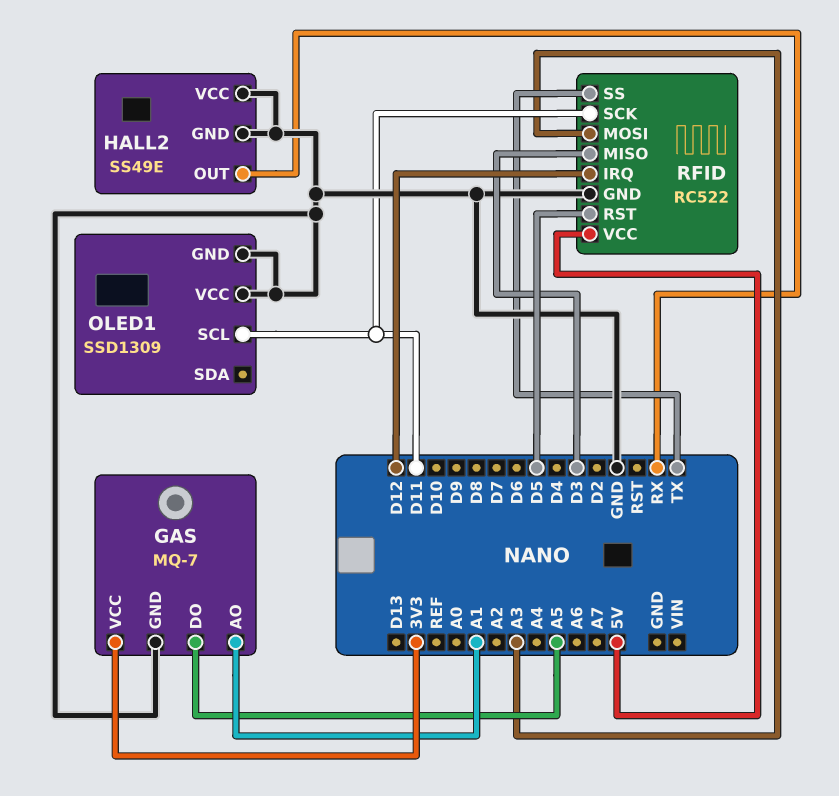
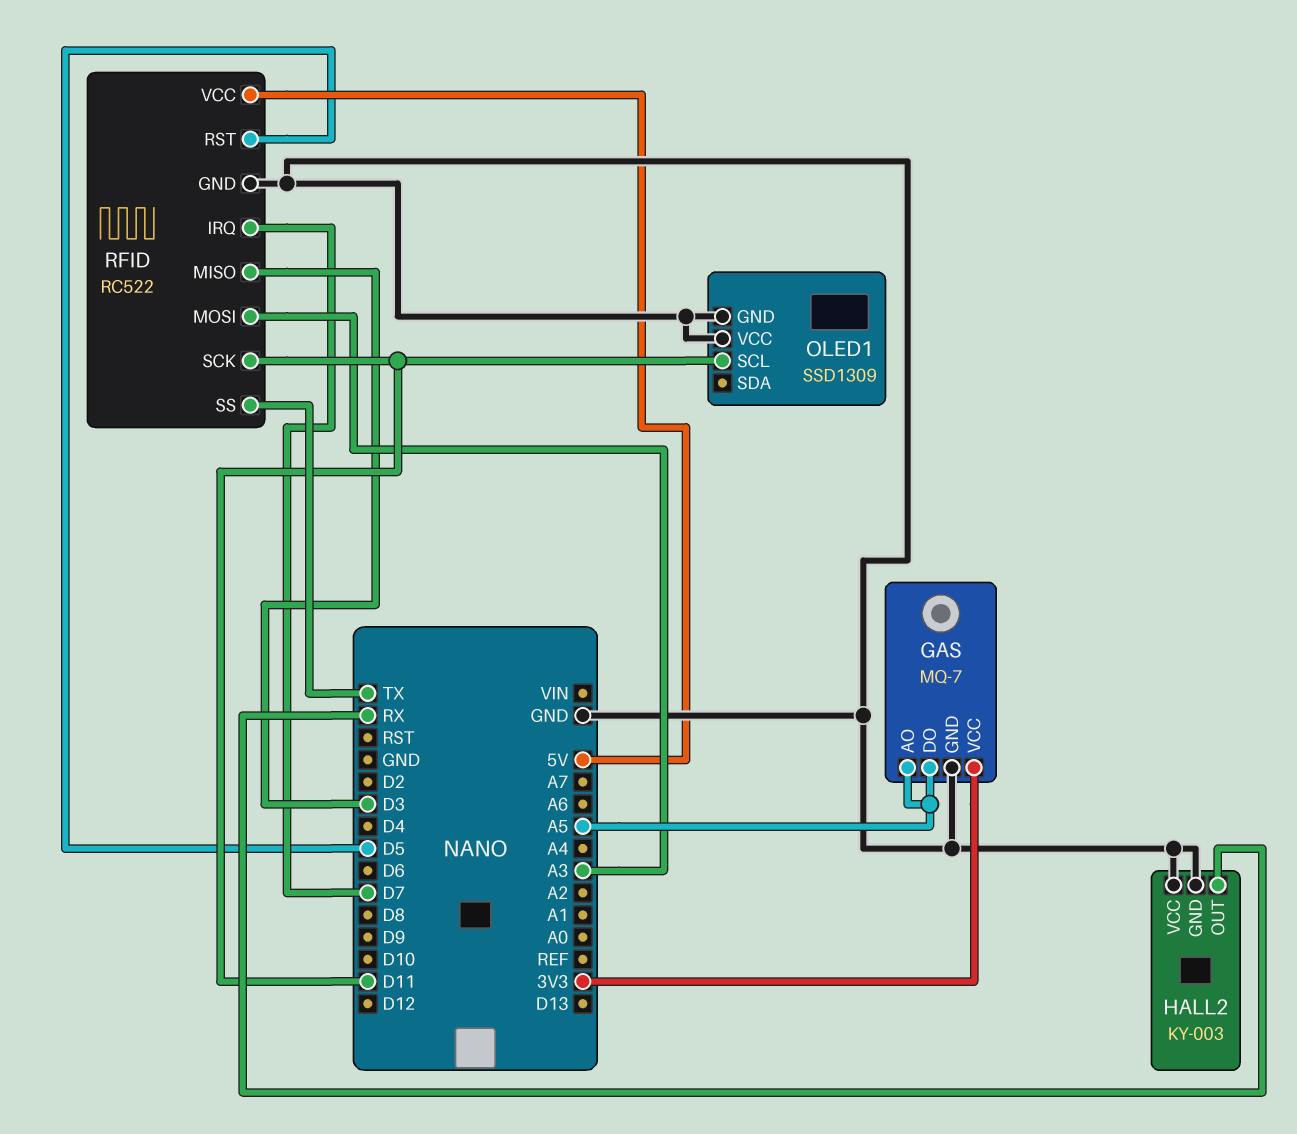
GAS pin AO: A1 -> A5
HALL2: SS49E -> KY-003
RFID pin IRQ: D12 -> D7

